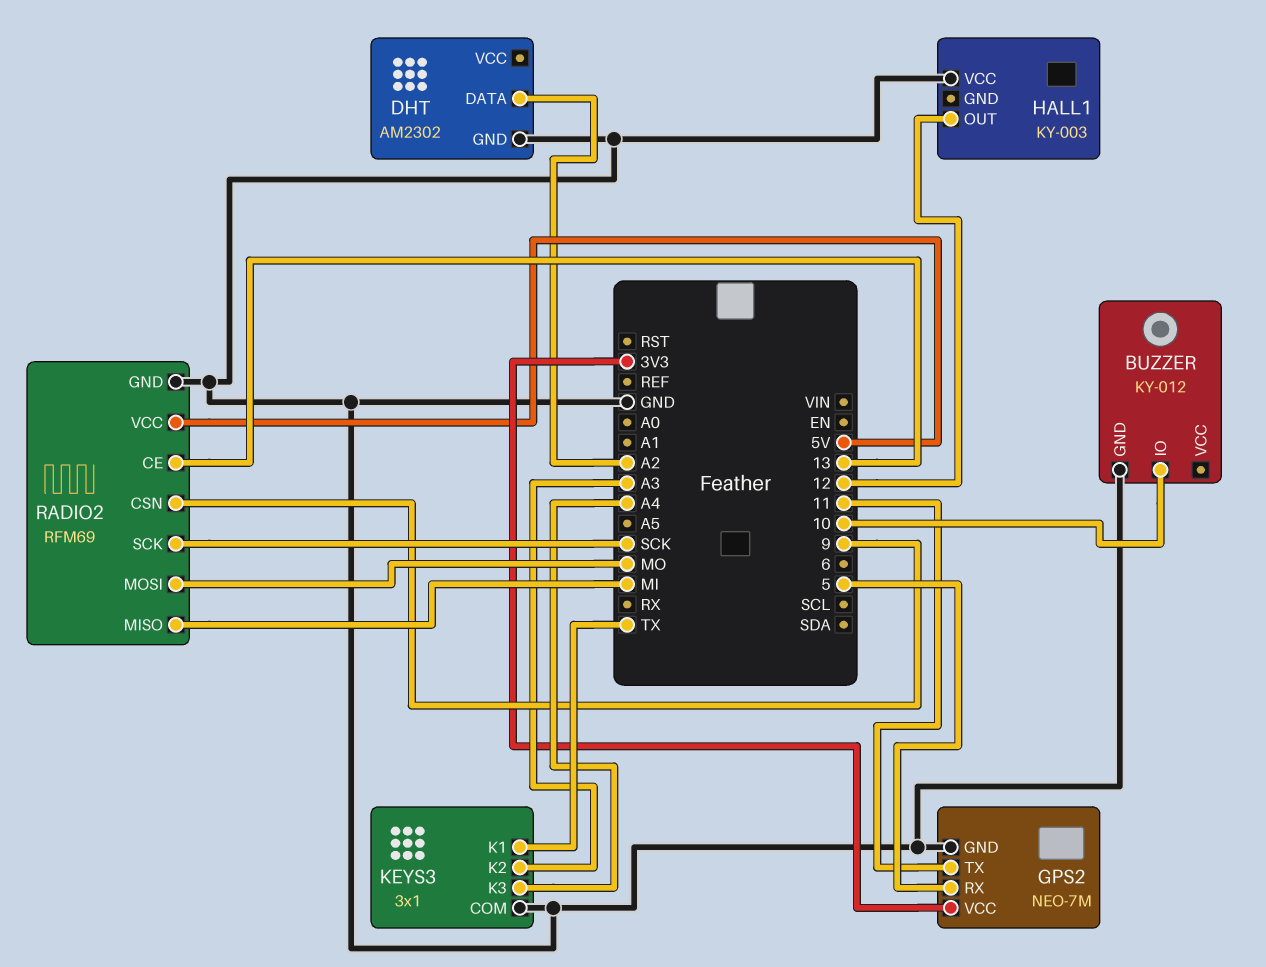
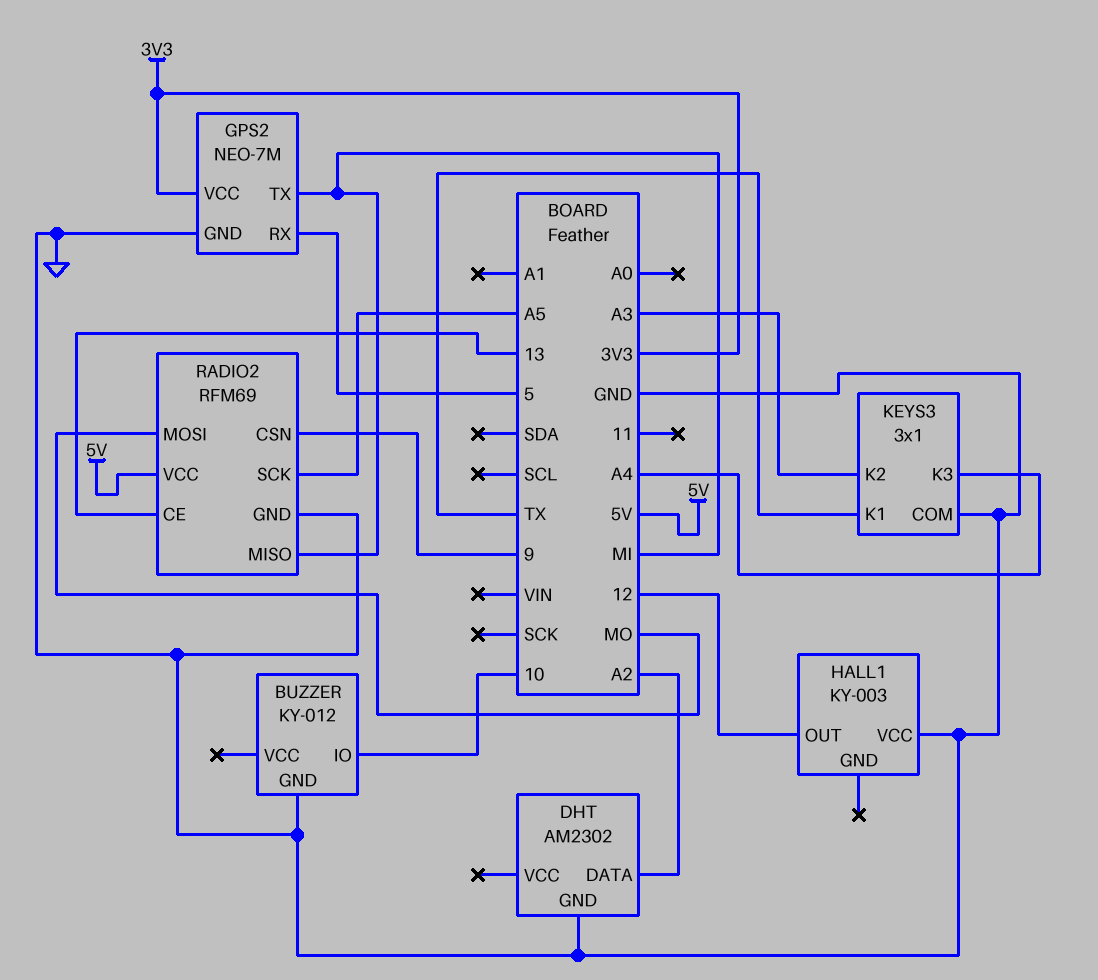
GPS2 pin TX: 11 -> MI
RADIO2 pin SCK: SCK -> A5

